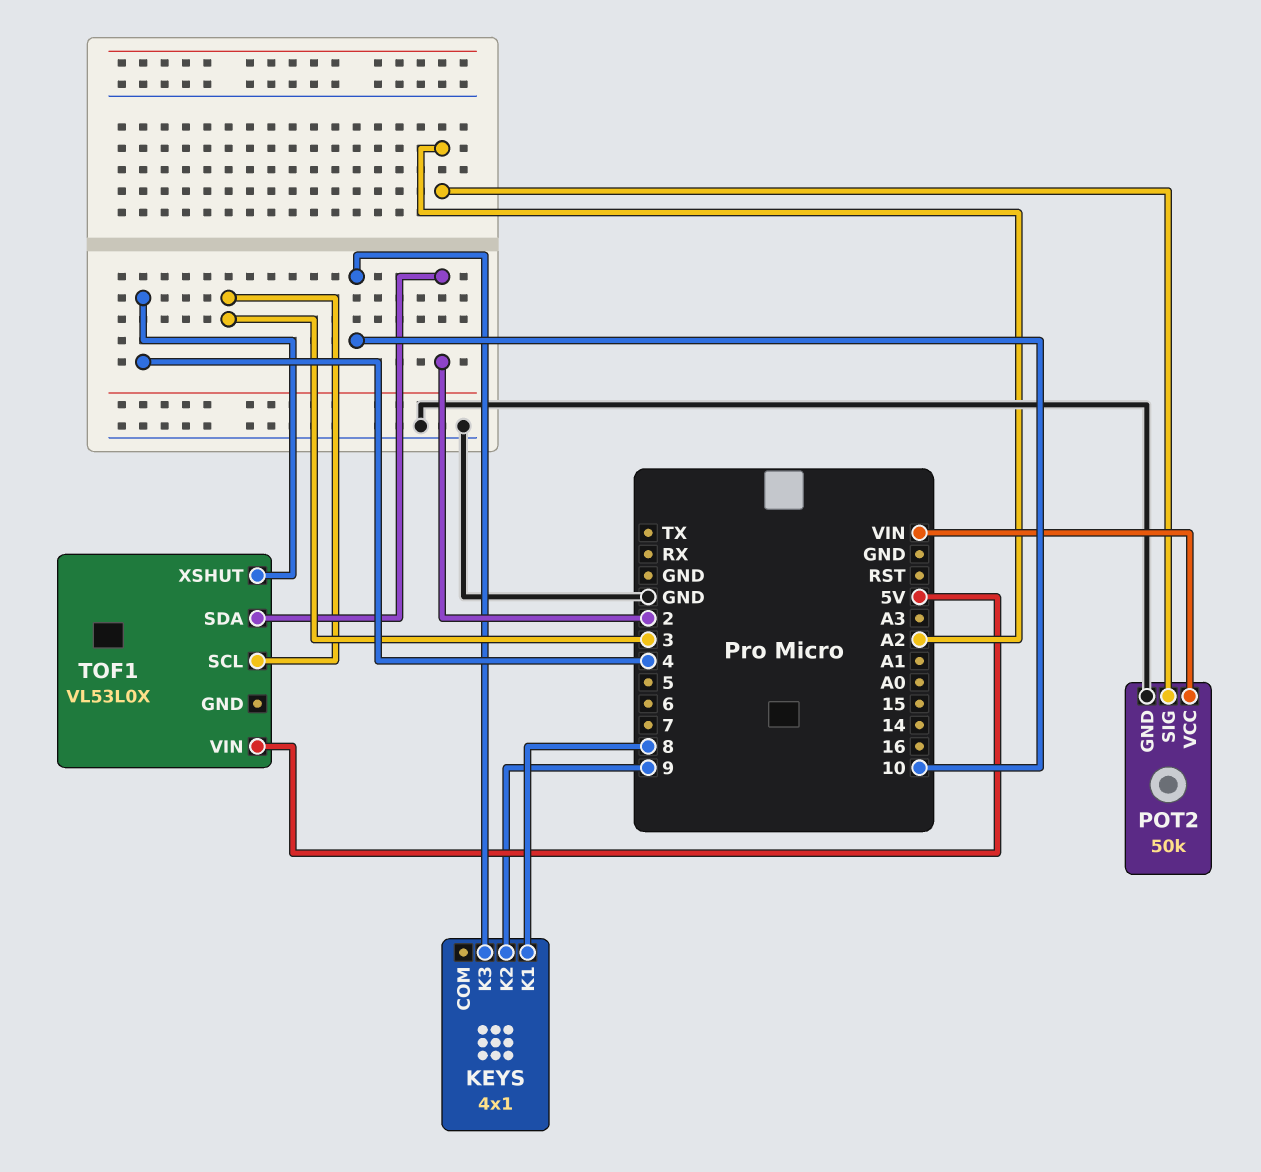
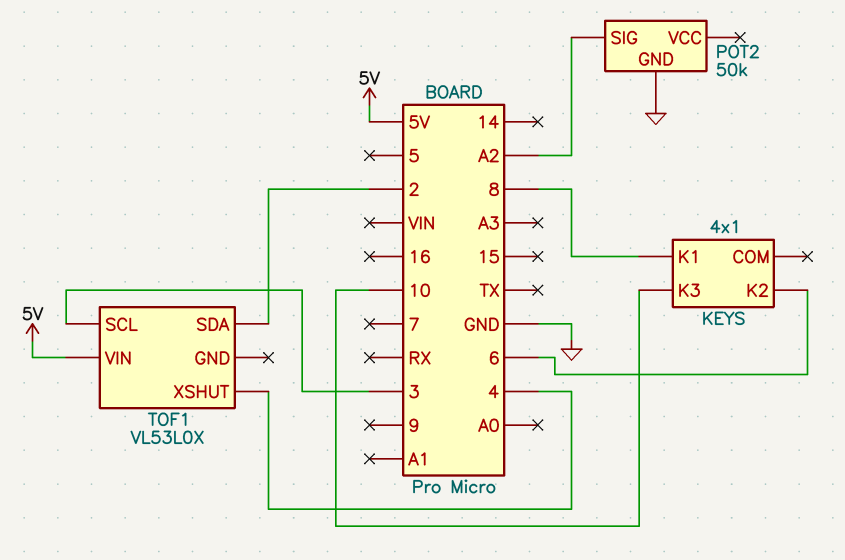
KEYS pin K2: 9 -> 6
POT2 pin VCC: VIN -> none

